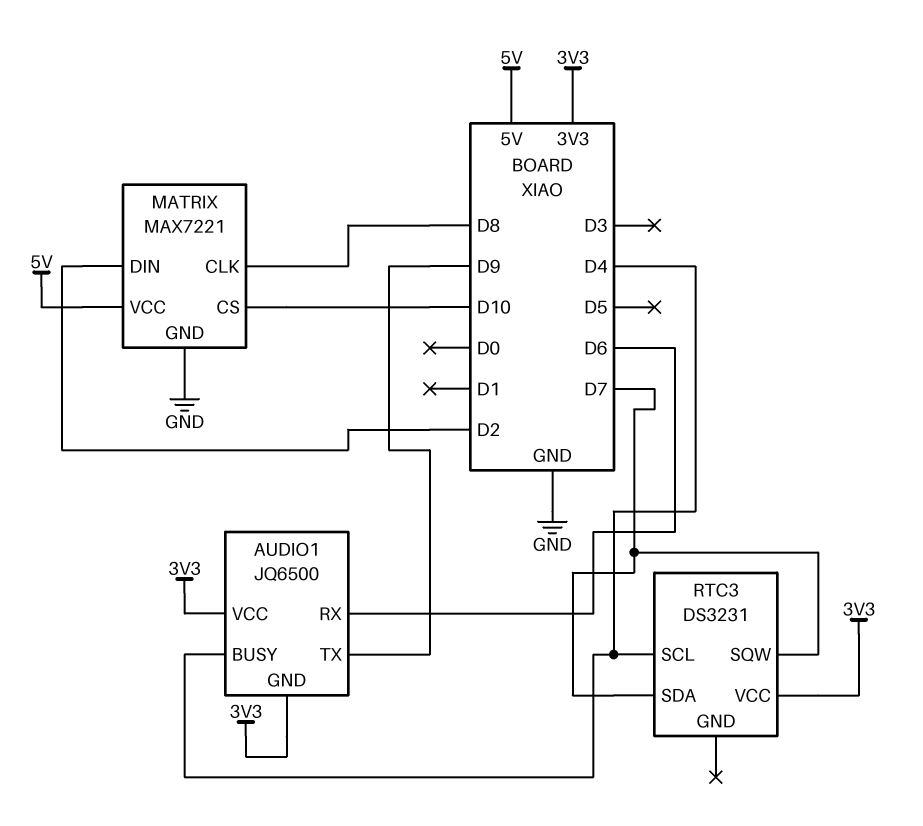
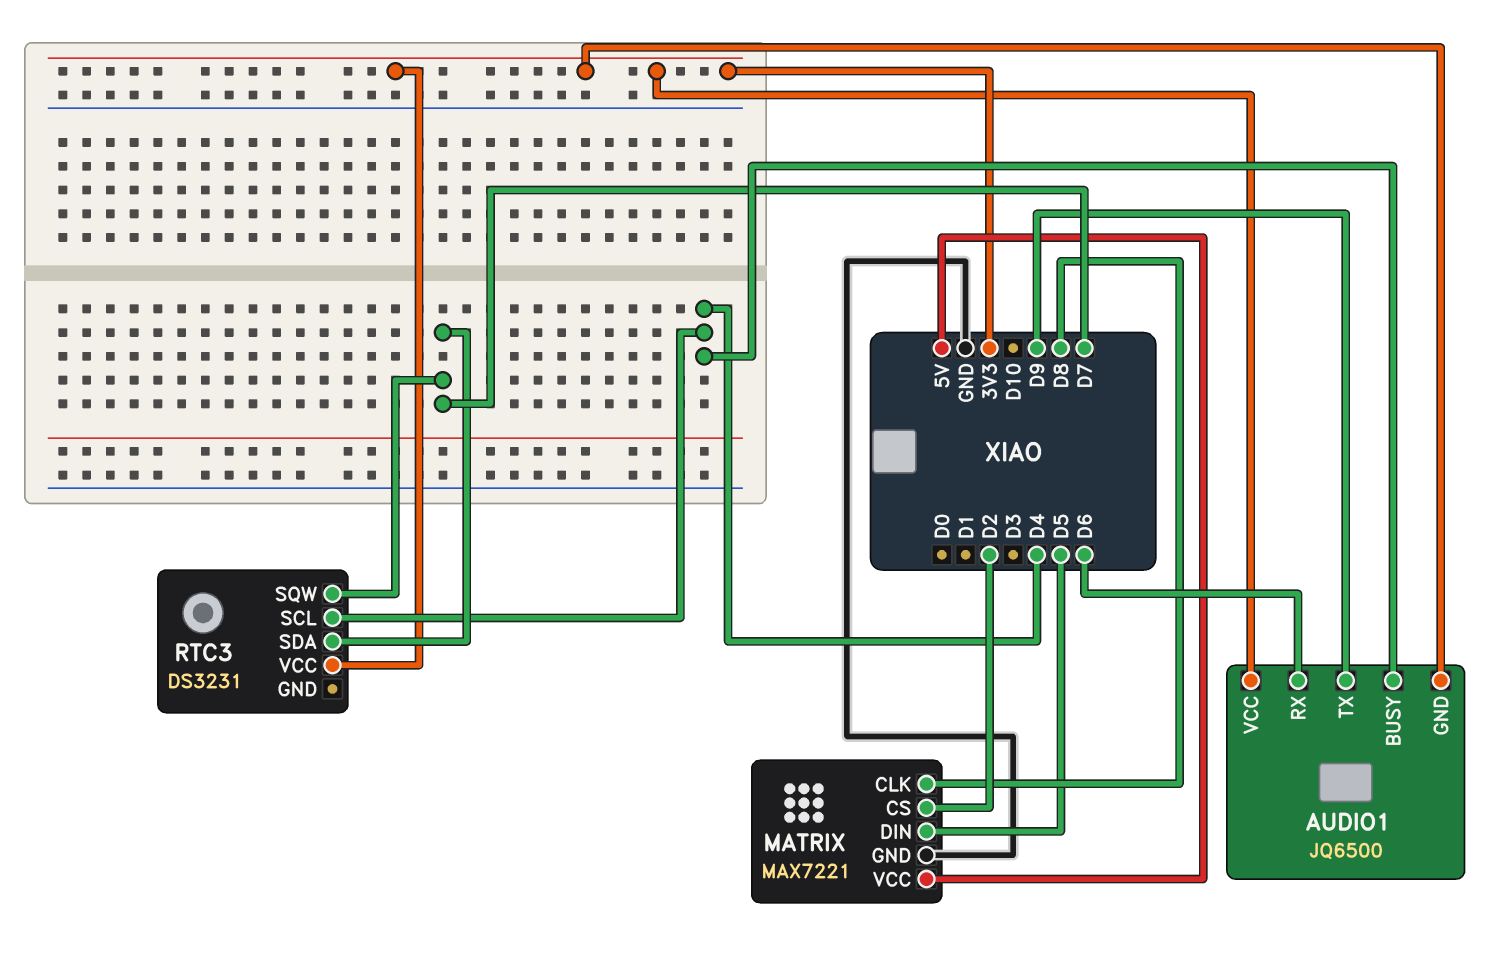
MATRIX pin CS: D10 -> D2
MATRIX pin DIN: D2 -> D5

